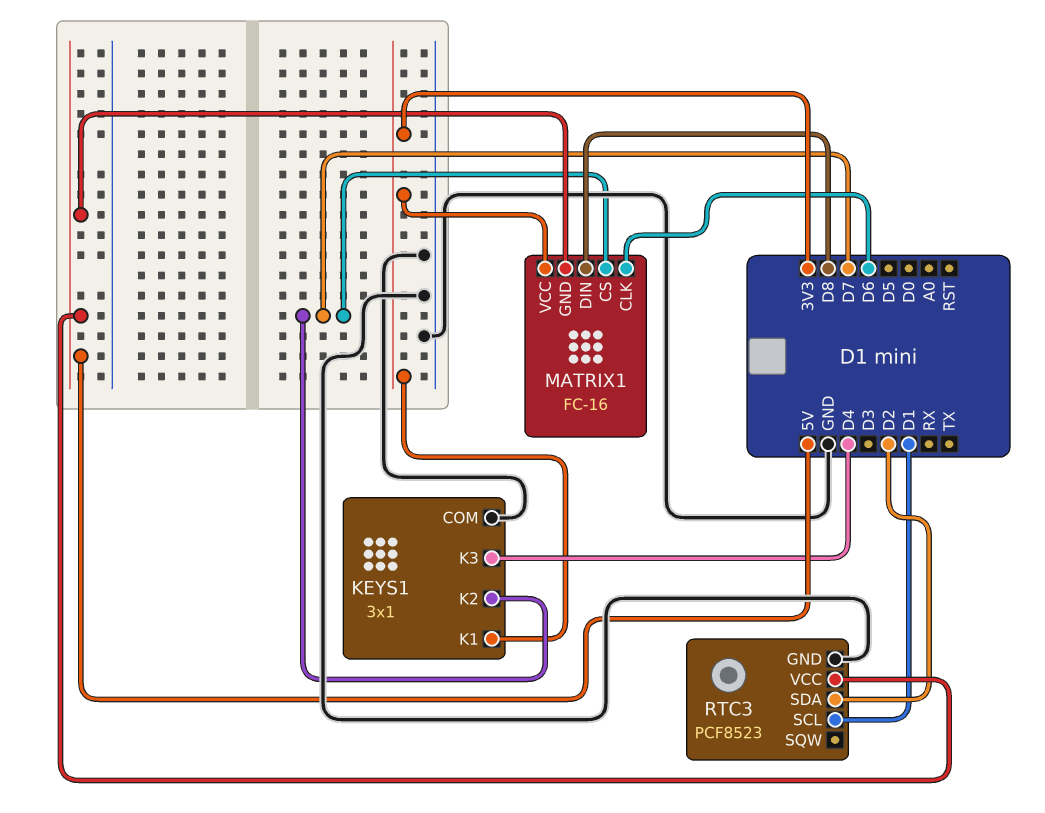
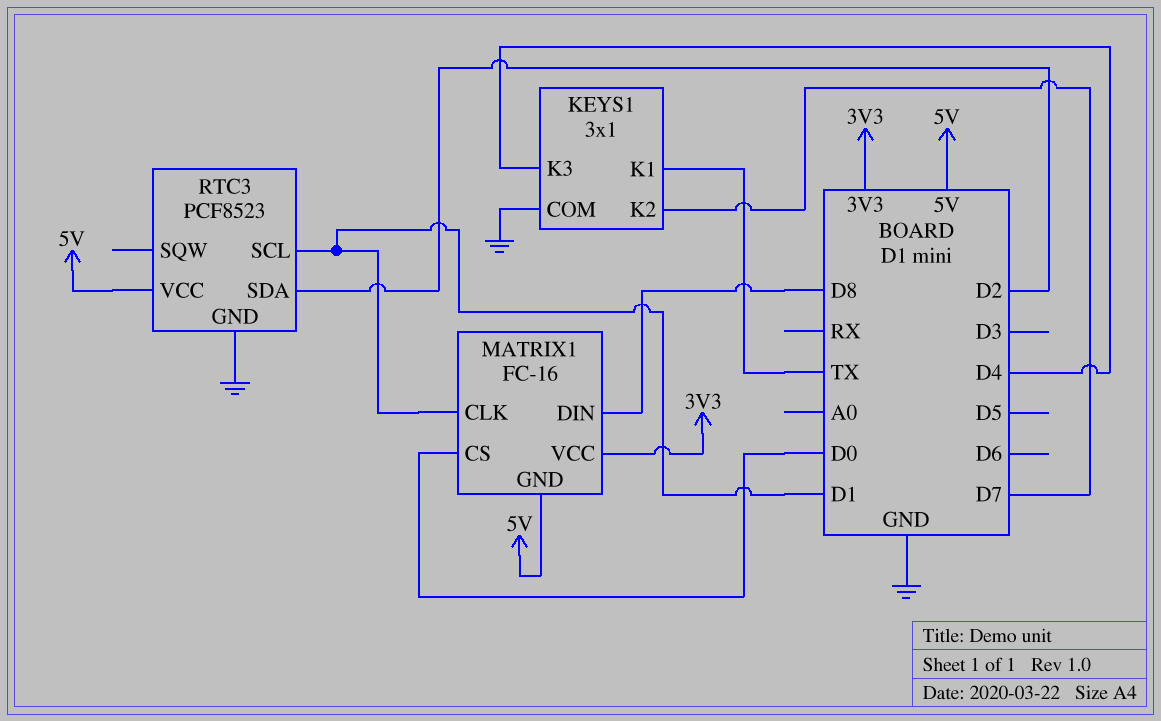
KEYS1 pin K1: 3V3 -> TX
MATRIX1 pin CLK: D6 -> D1
MATRIX1 pin CS: D7 -> D0

